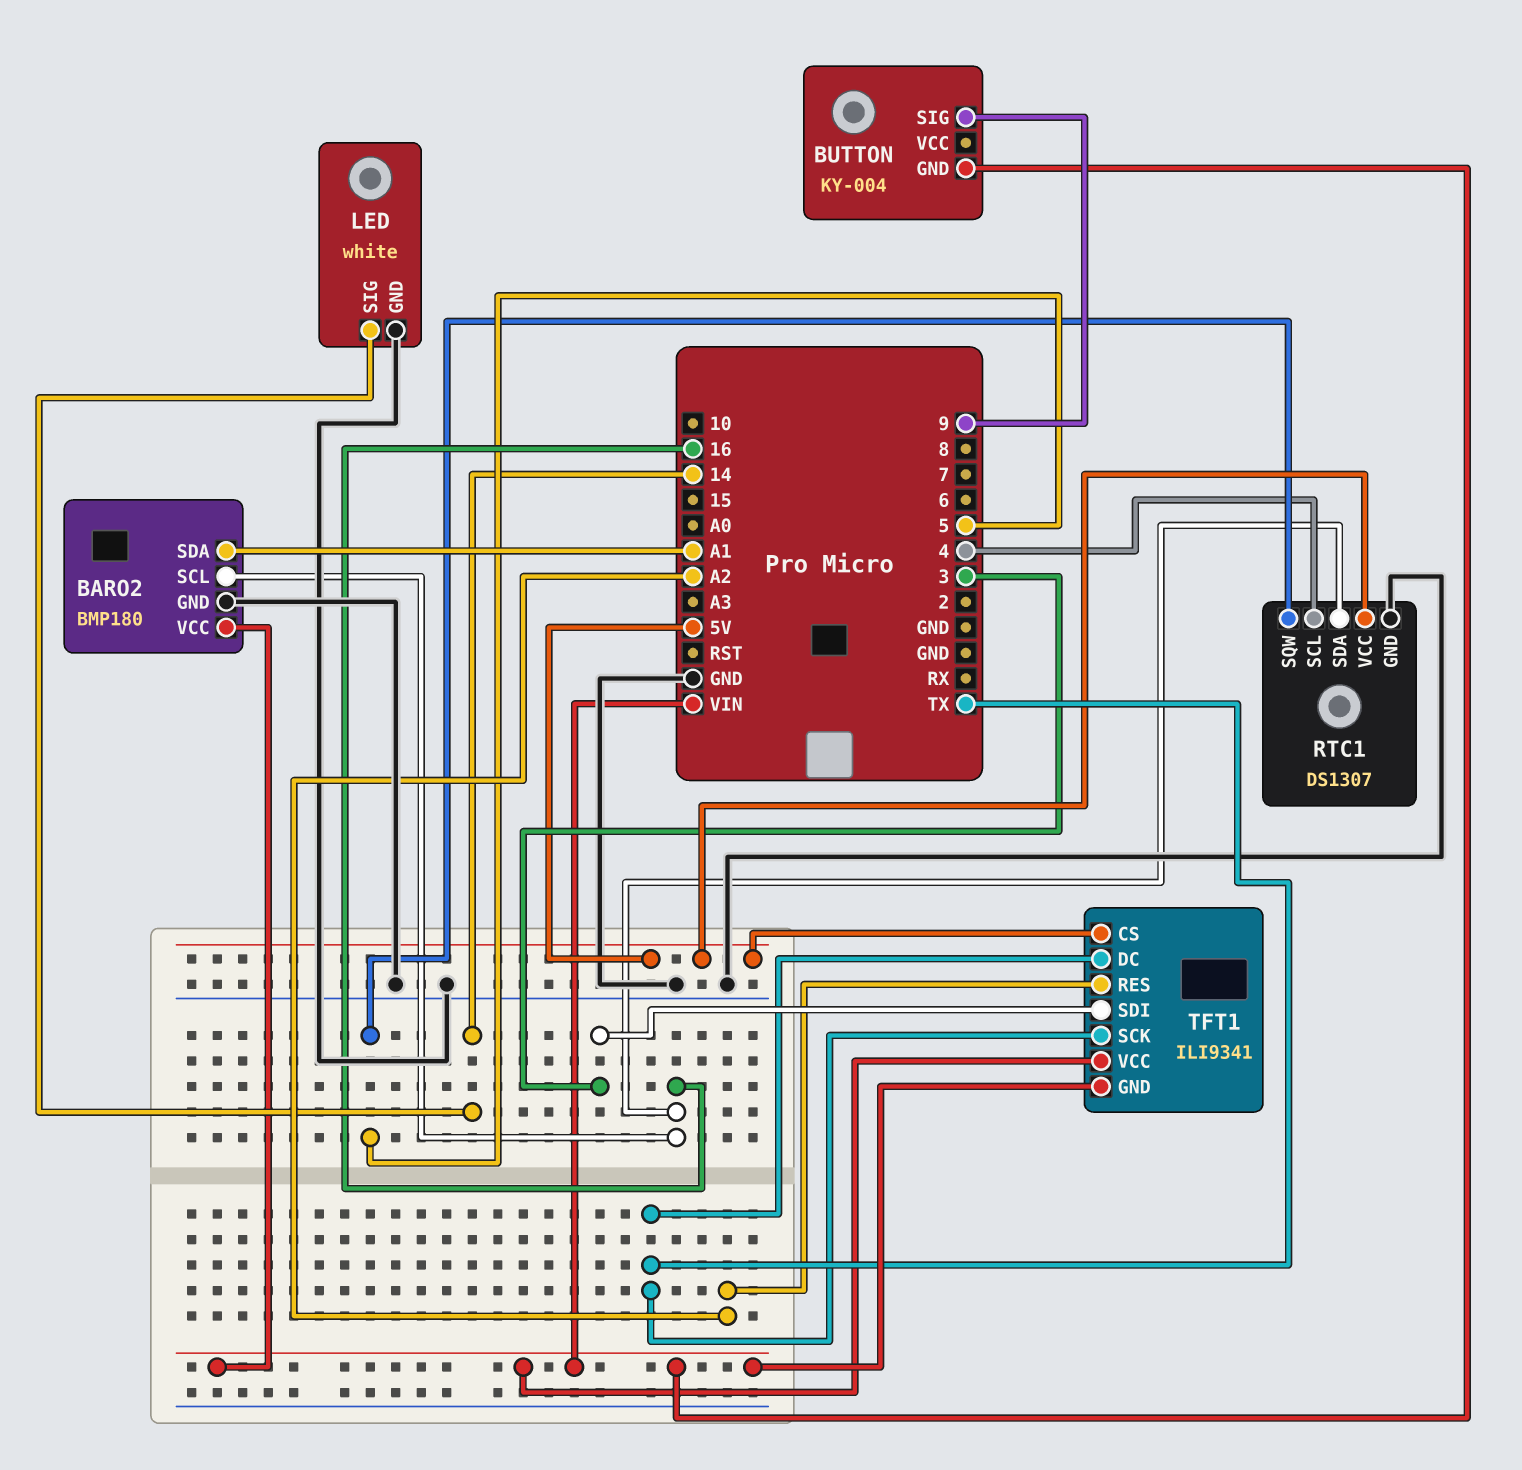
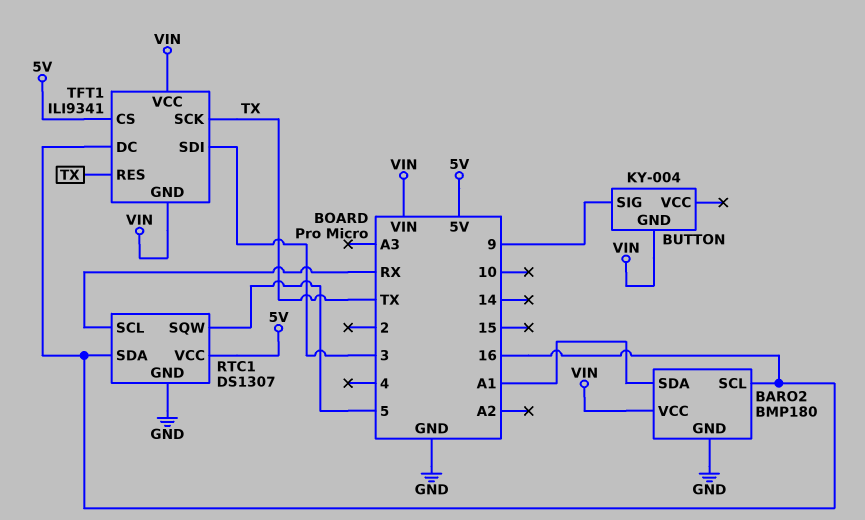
LED: white -> none
LED pin GND: GND -> none
LED pin SIG: 14 -> none
RTC1 pin SCL: 4 -> RX
TFT1 pin DC: TX -> 16
TFT1 pin RES: A2 -> TX

